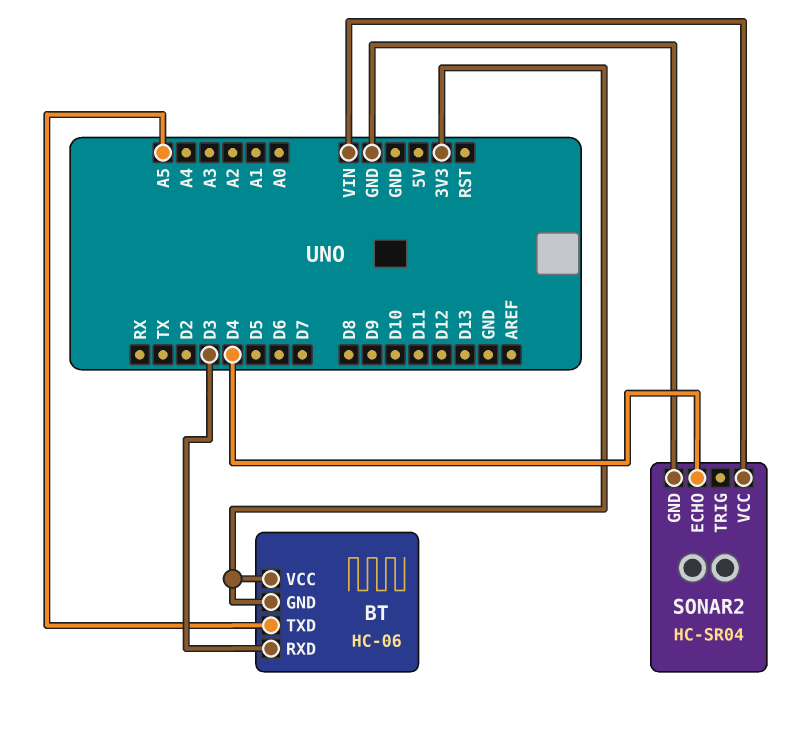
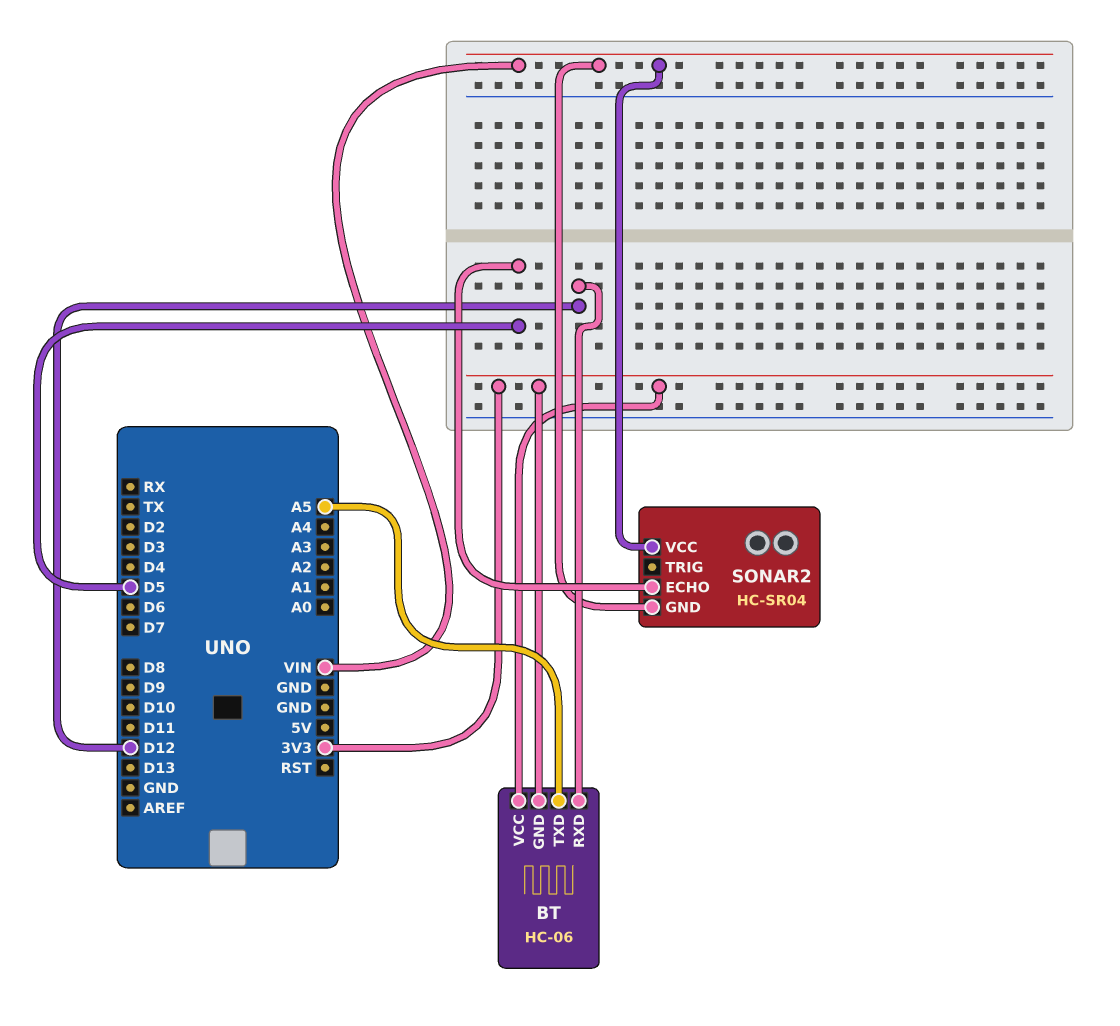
BT pin RXD: D3 -> D12
SONAR2 pin ECHO: D4 -> D5
SONAR2 pin GND: GND -> VIN

